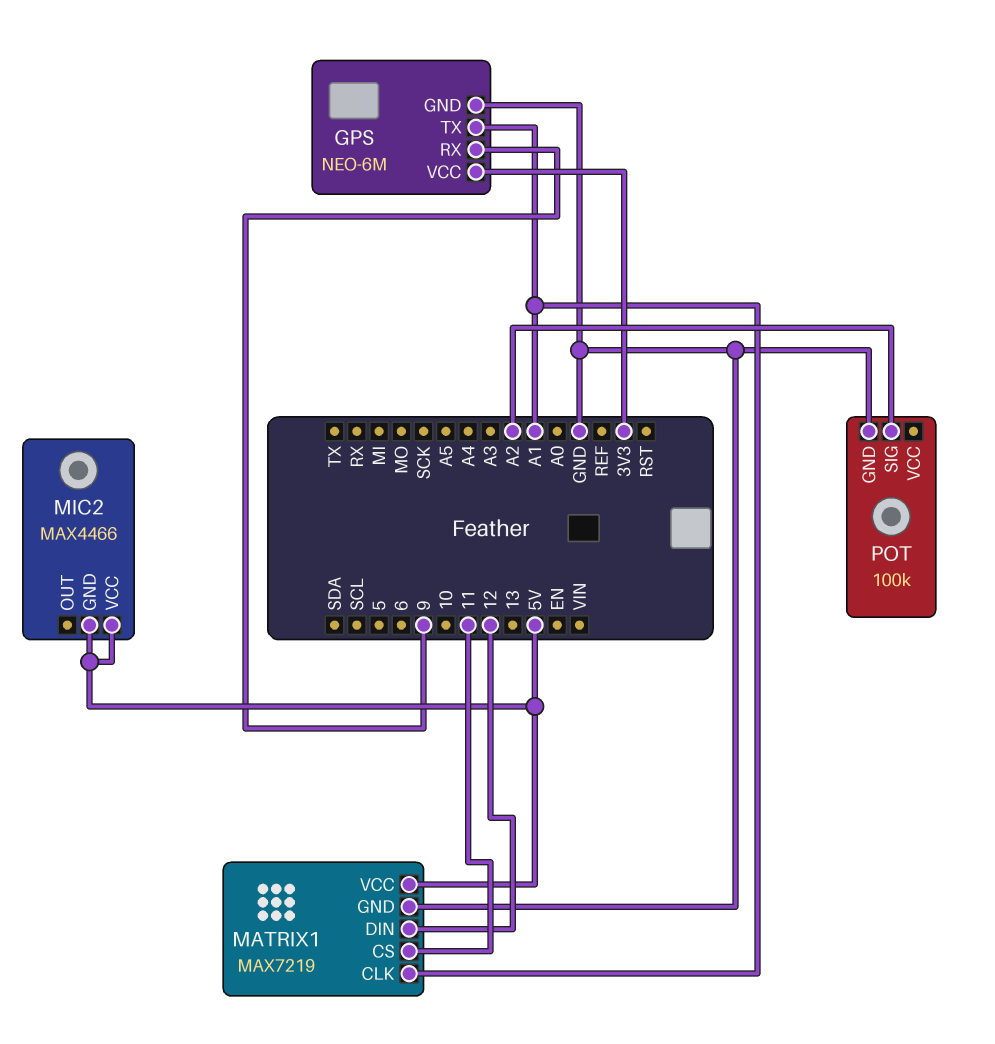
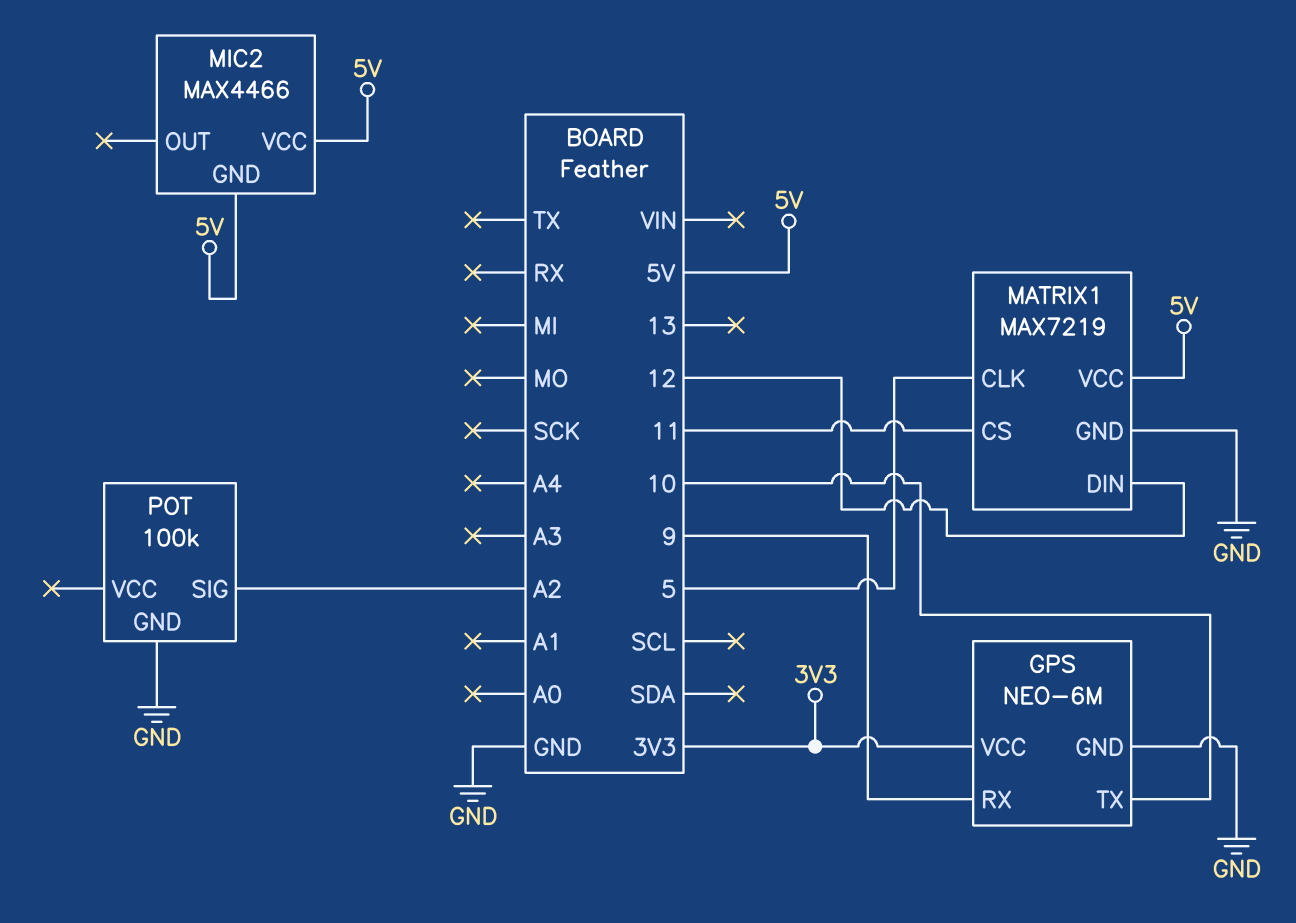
GPS pin TX: A1 -> 10
MATRIX1 pin CLK: A1 -> 5

